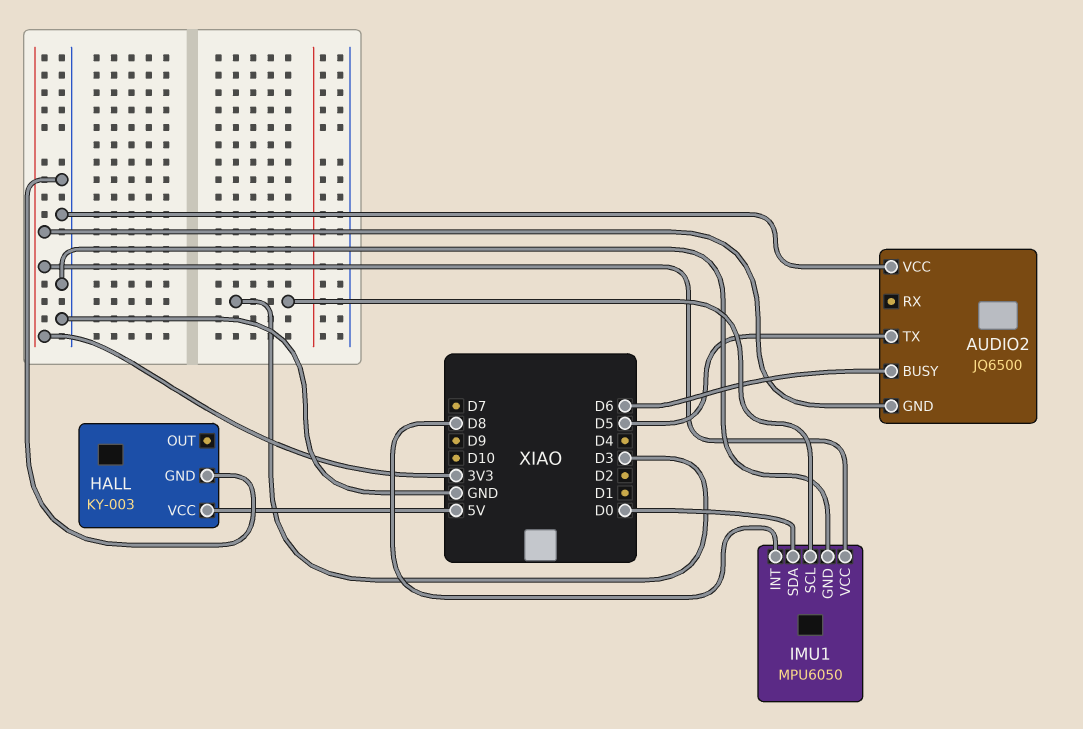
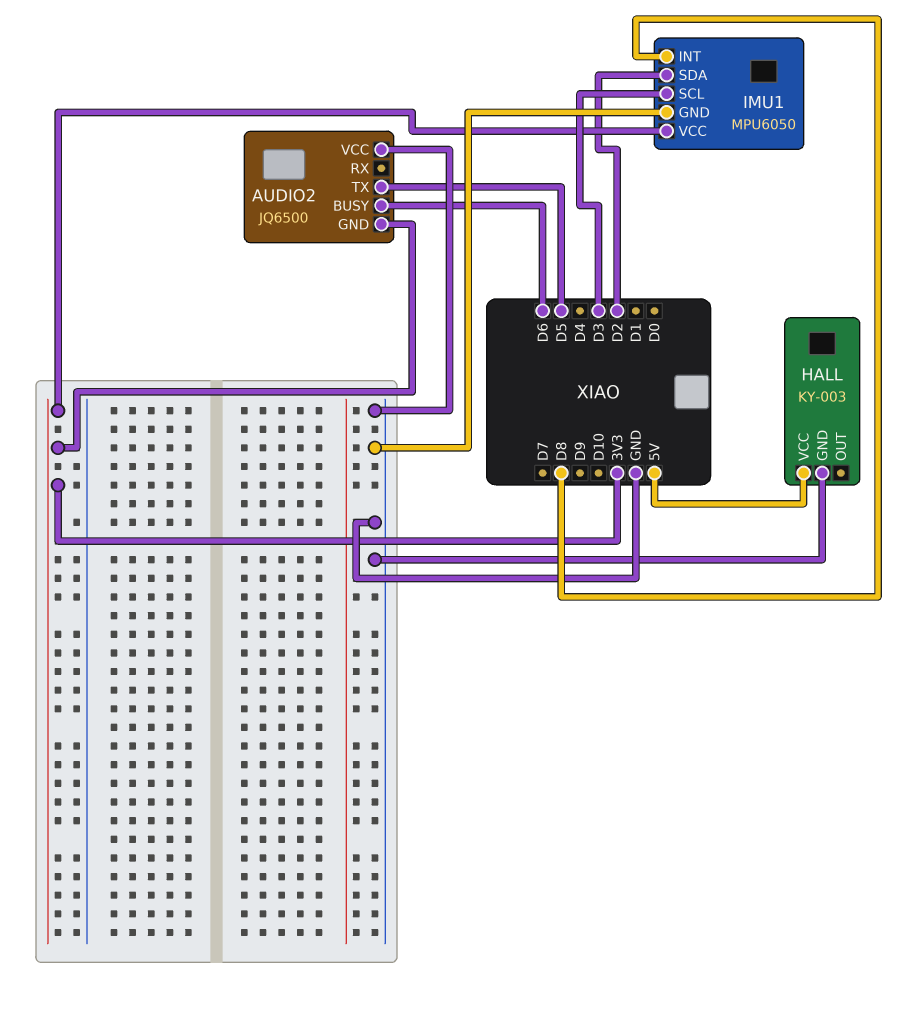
IMU1 pin SDA: D0 -> D2

